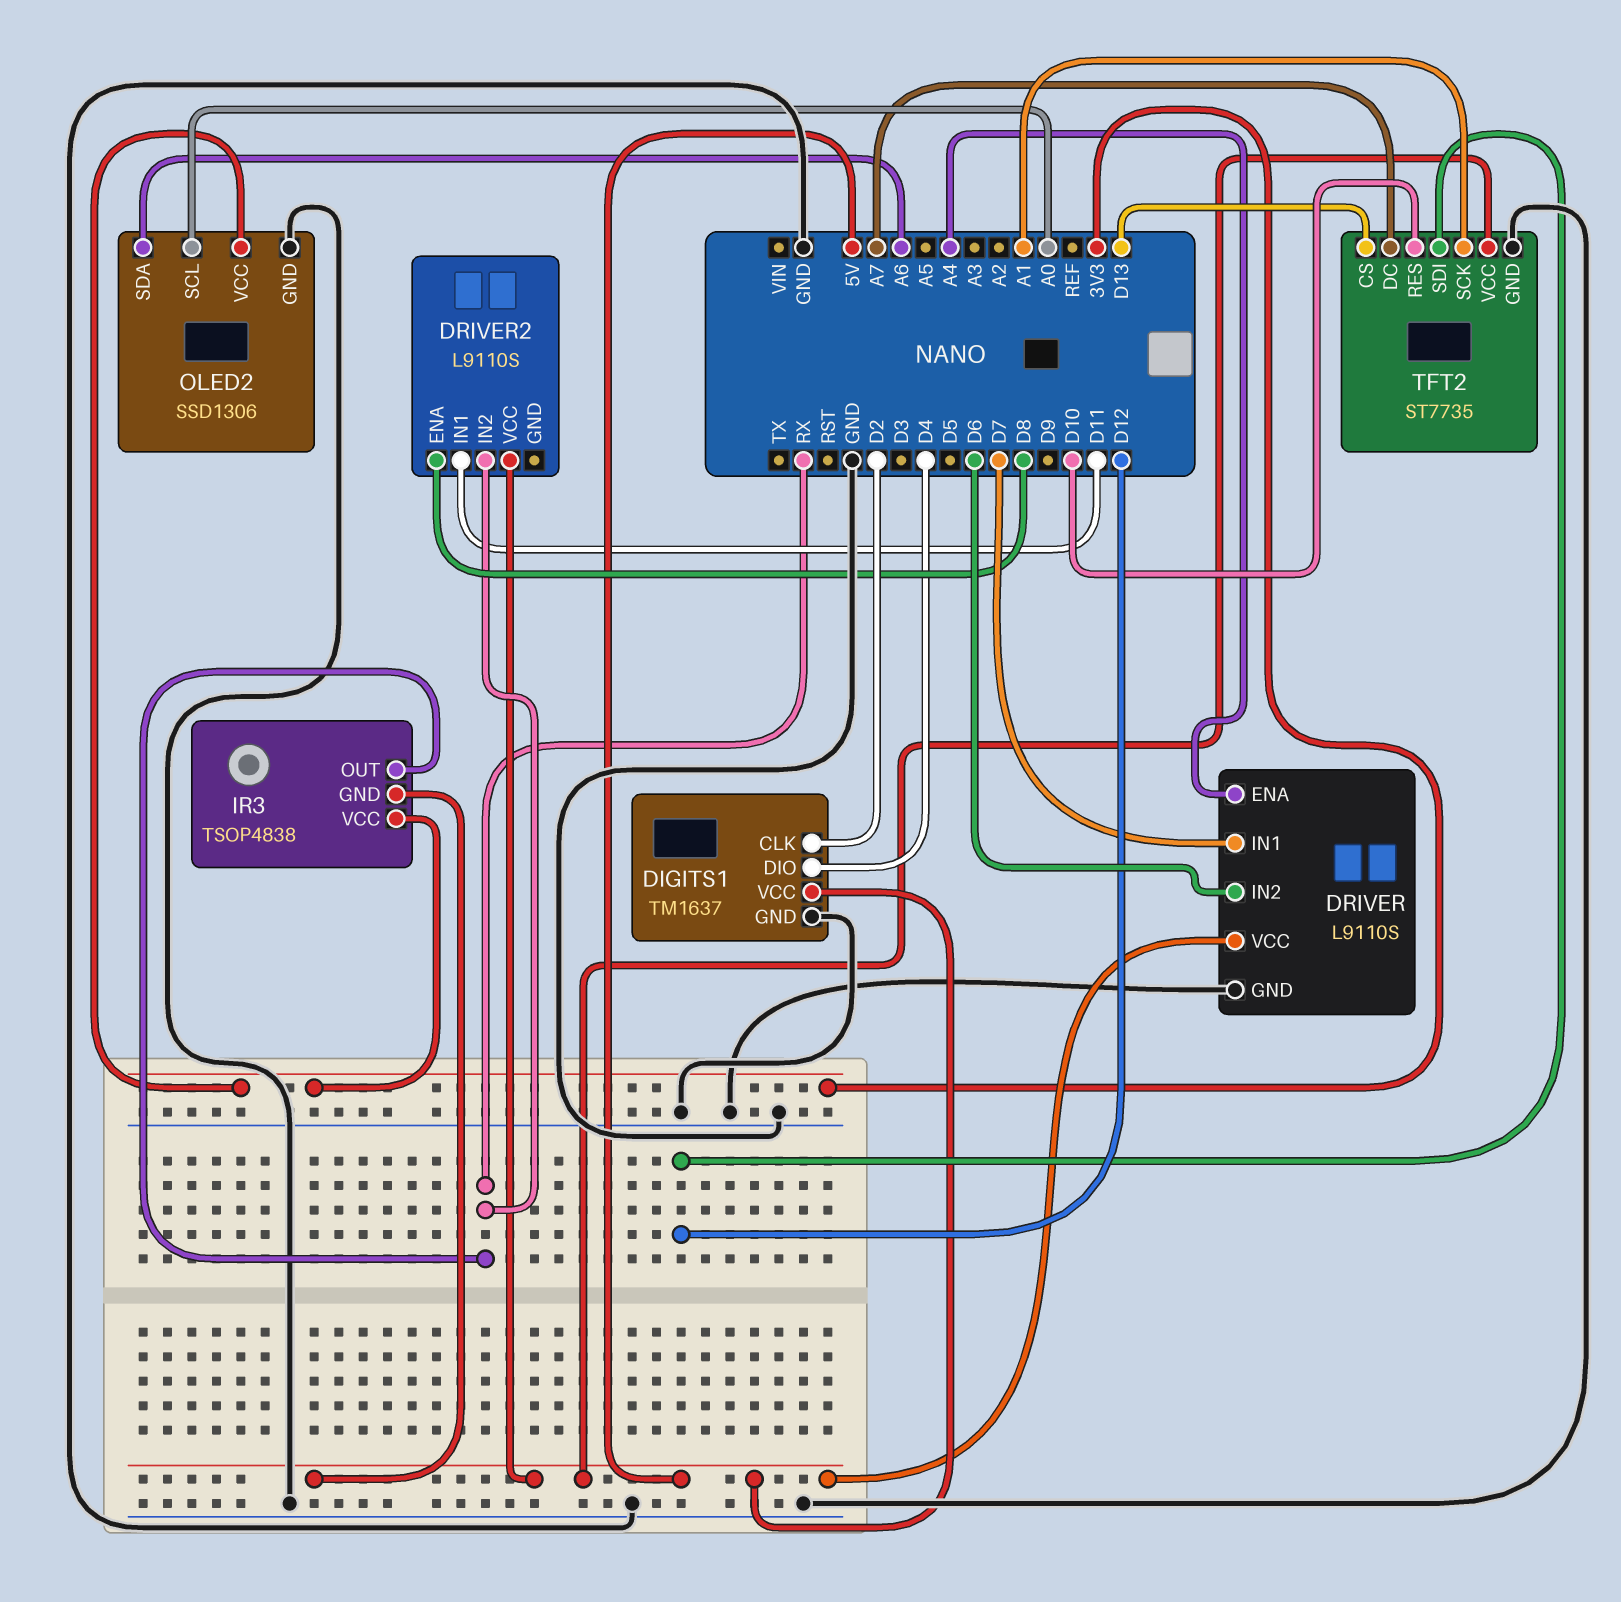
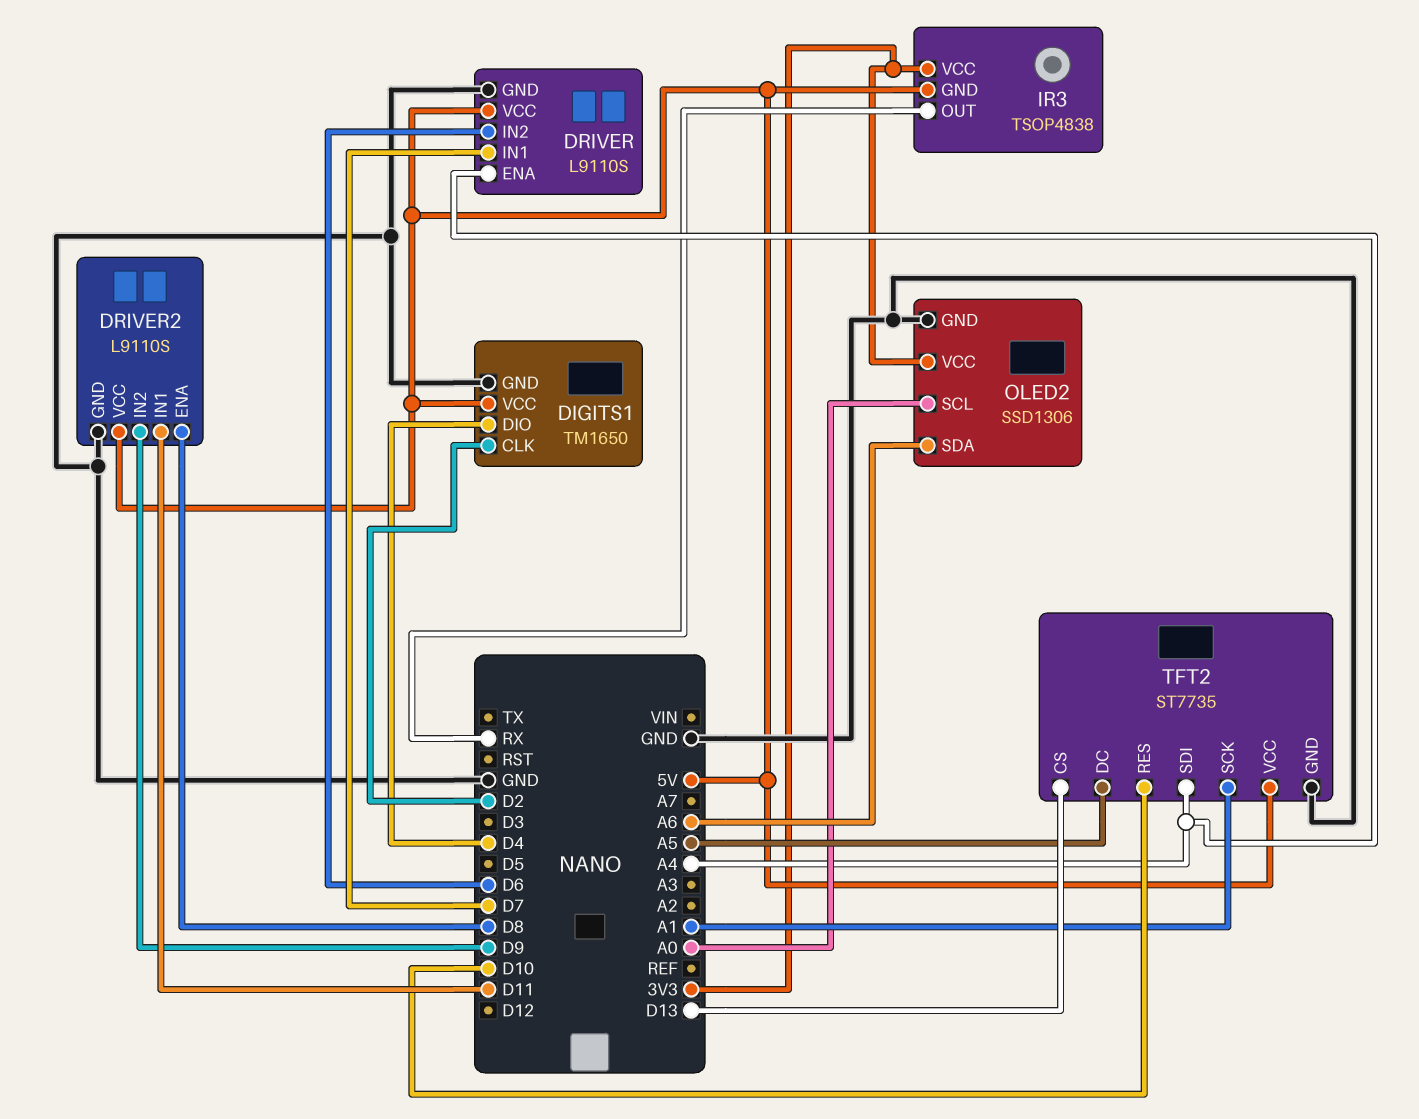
DIGITS1: TM1637 -> TM1650
DRIVER2 pin GND: none -> GND
DRIVER2 pin IN2: RX -> D9
TFT2 pin DC: A7 -> A5
TFT2 pin SDI: D12 -> A4

